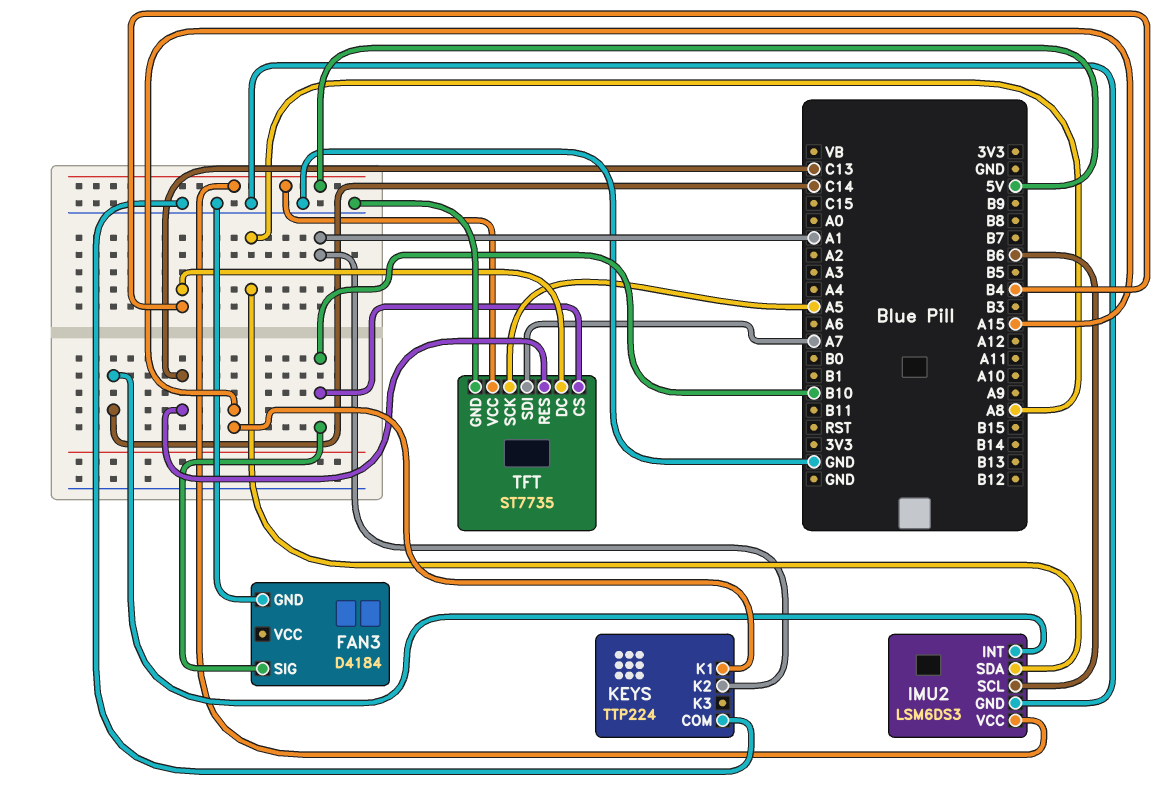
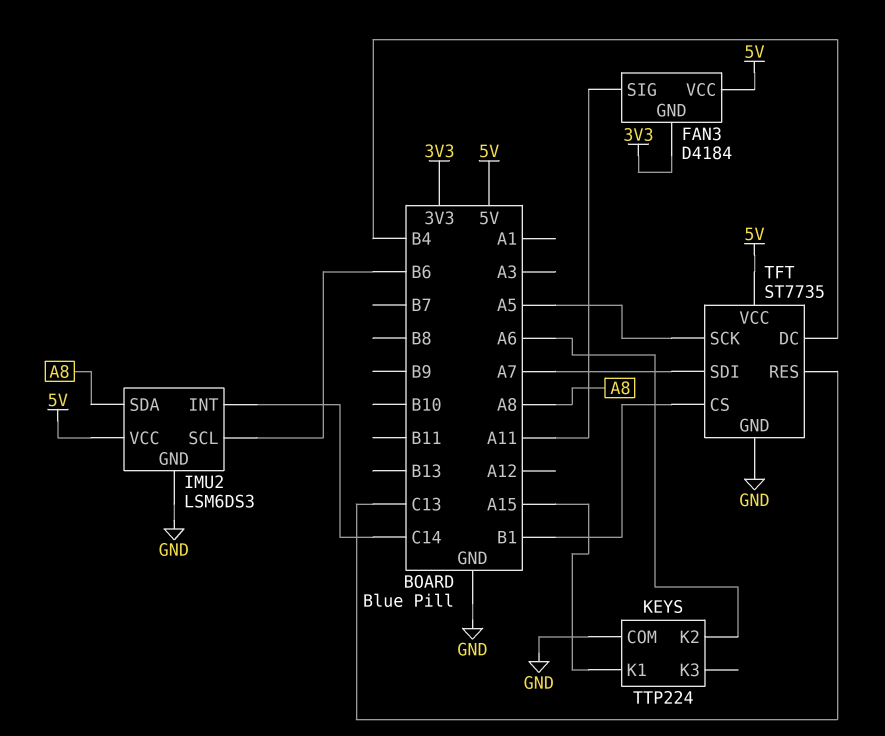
FAN3 pin GND: GND -> 3V3
FAN3 pin SIG: B10 -> A11
FAN3 pin VCC: none -> 5V
KEYS pin K2: A1 -> A6
TFT pin CS: B10 -> B1

